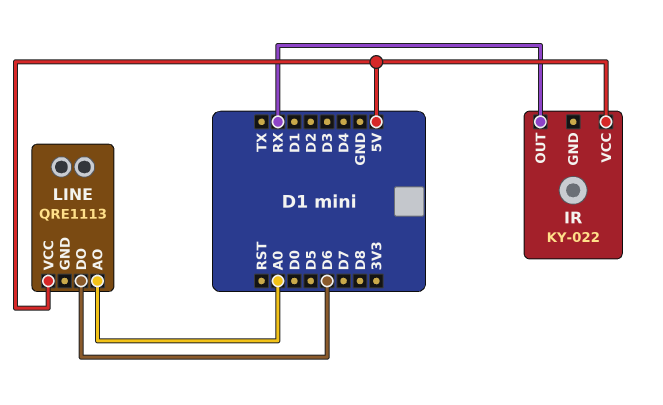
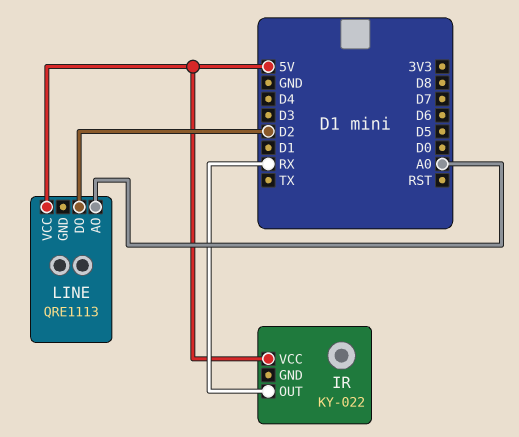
LINE pin DO: D6 -> D2

